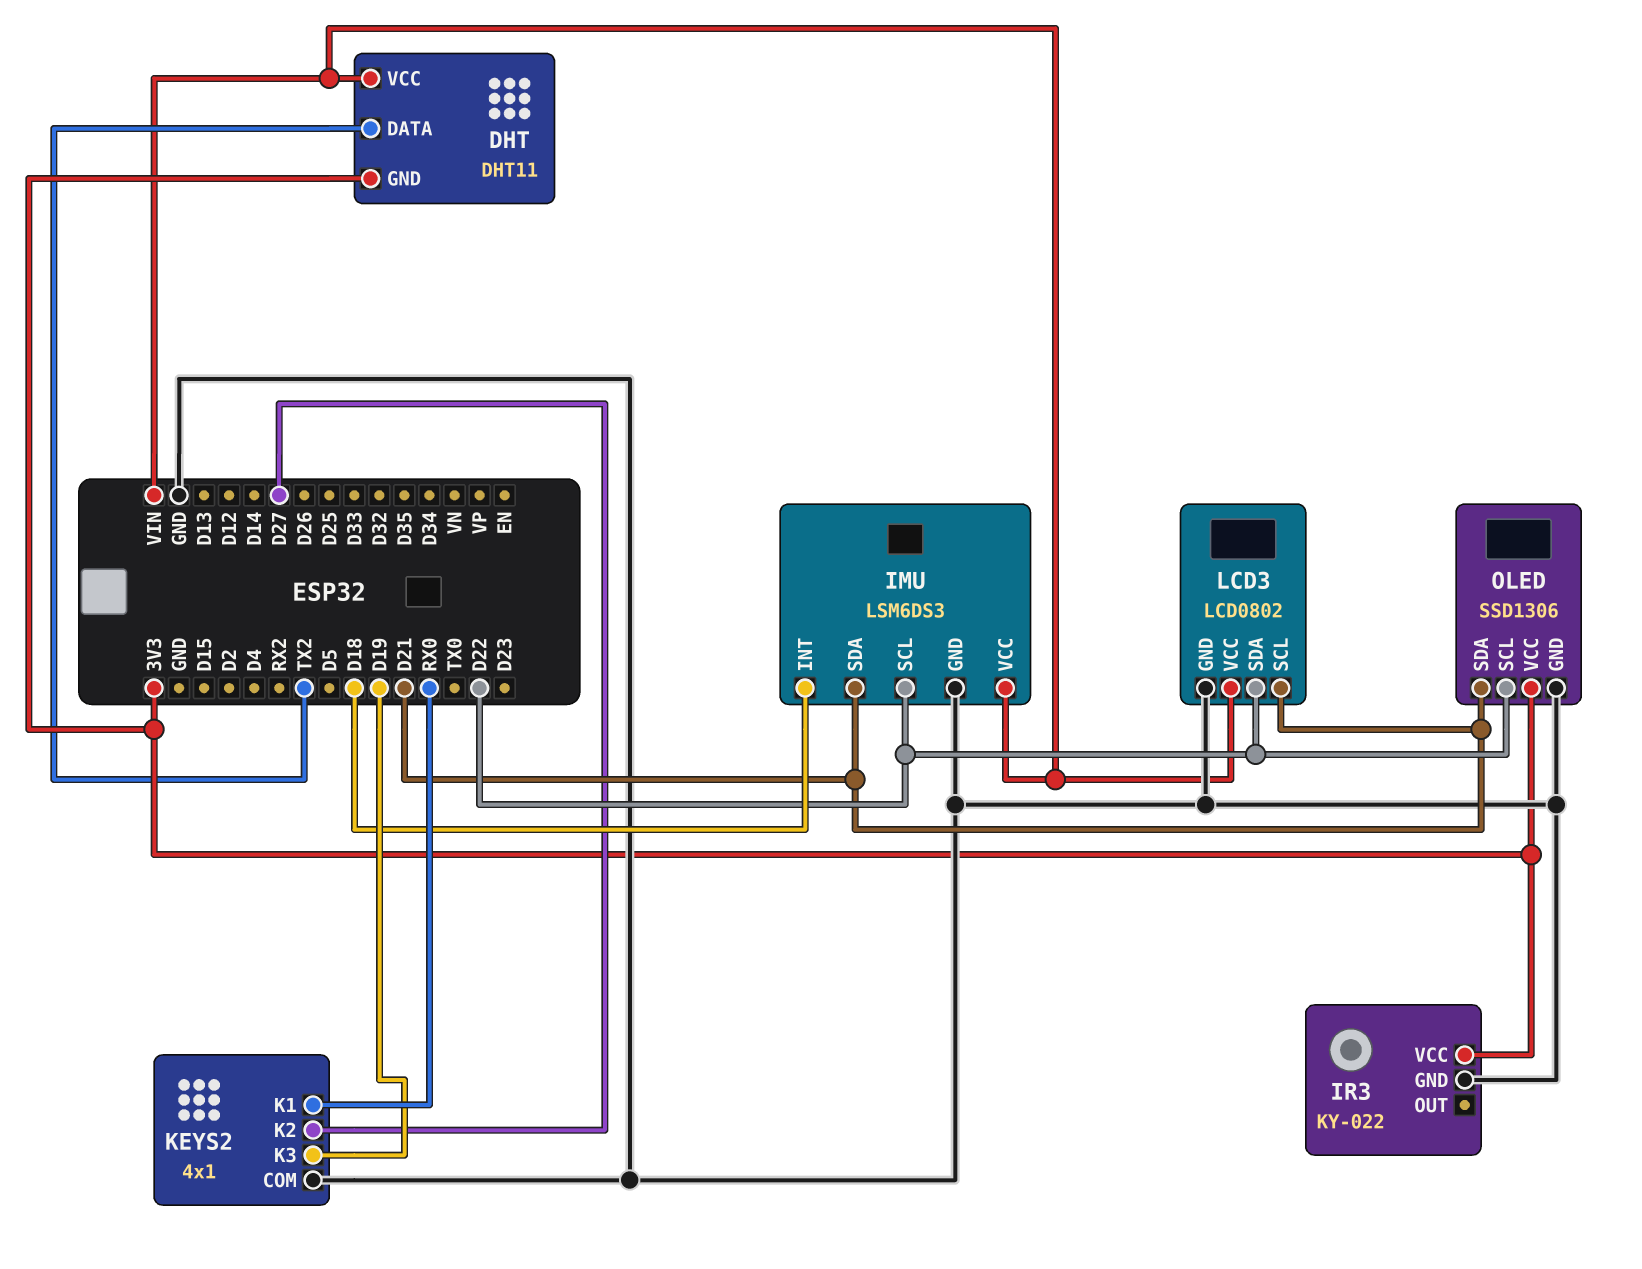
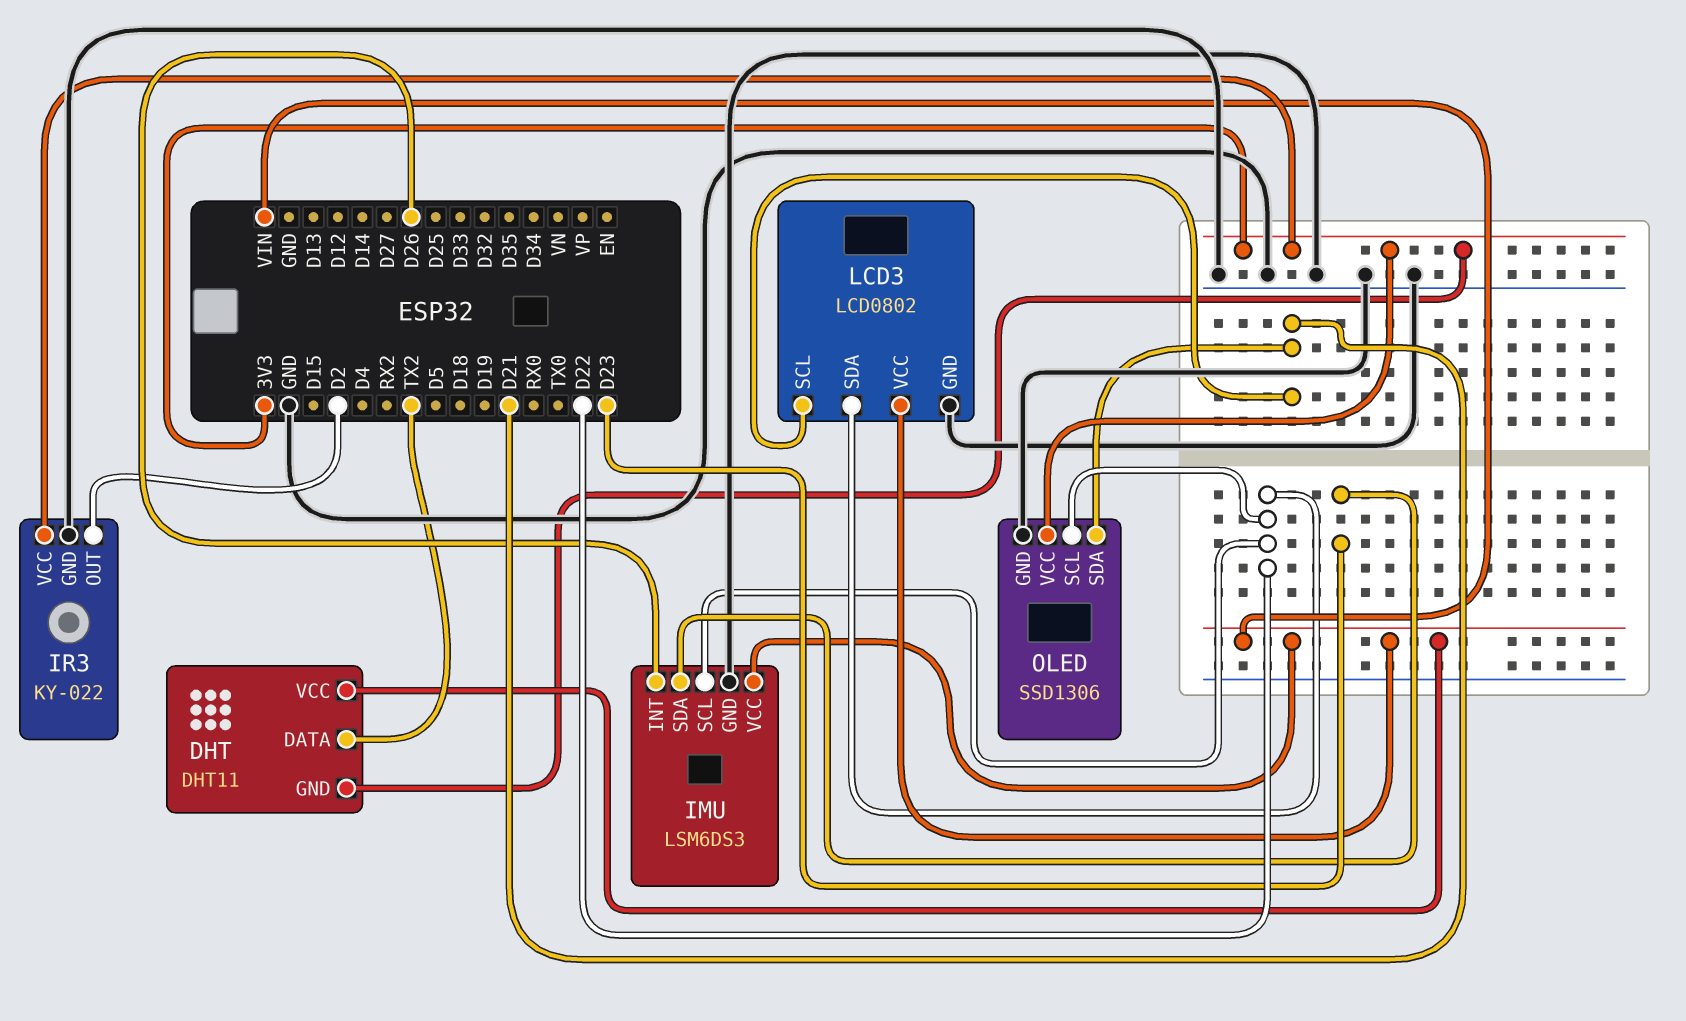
IMU pin INT: D18 -> D26
IMU pin SDA: D21 -> D23
IR3 pin OUT: none -> D2
KEYS2: 4x1 -> none
KEYS2 pin COM: GND -> none
KEYS2 pin K1: RX0 -> none
KEYS2 pin K2: D27 -> none
KEYS2 pin K3: D19 -> none

